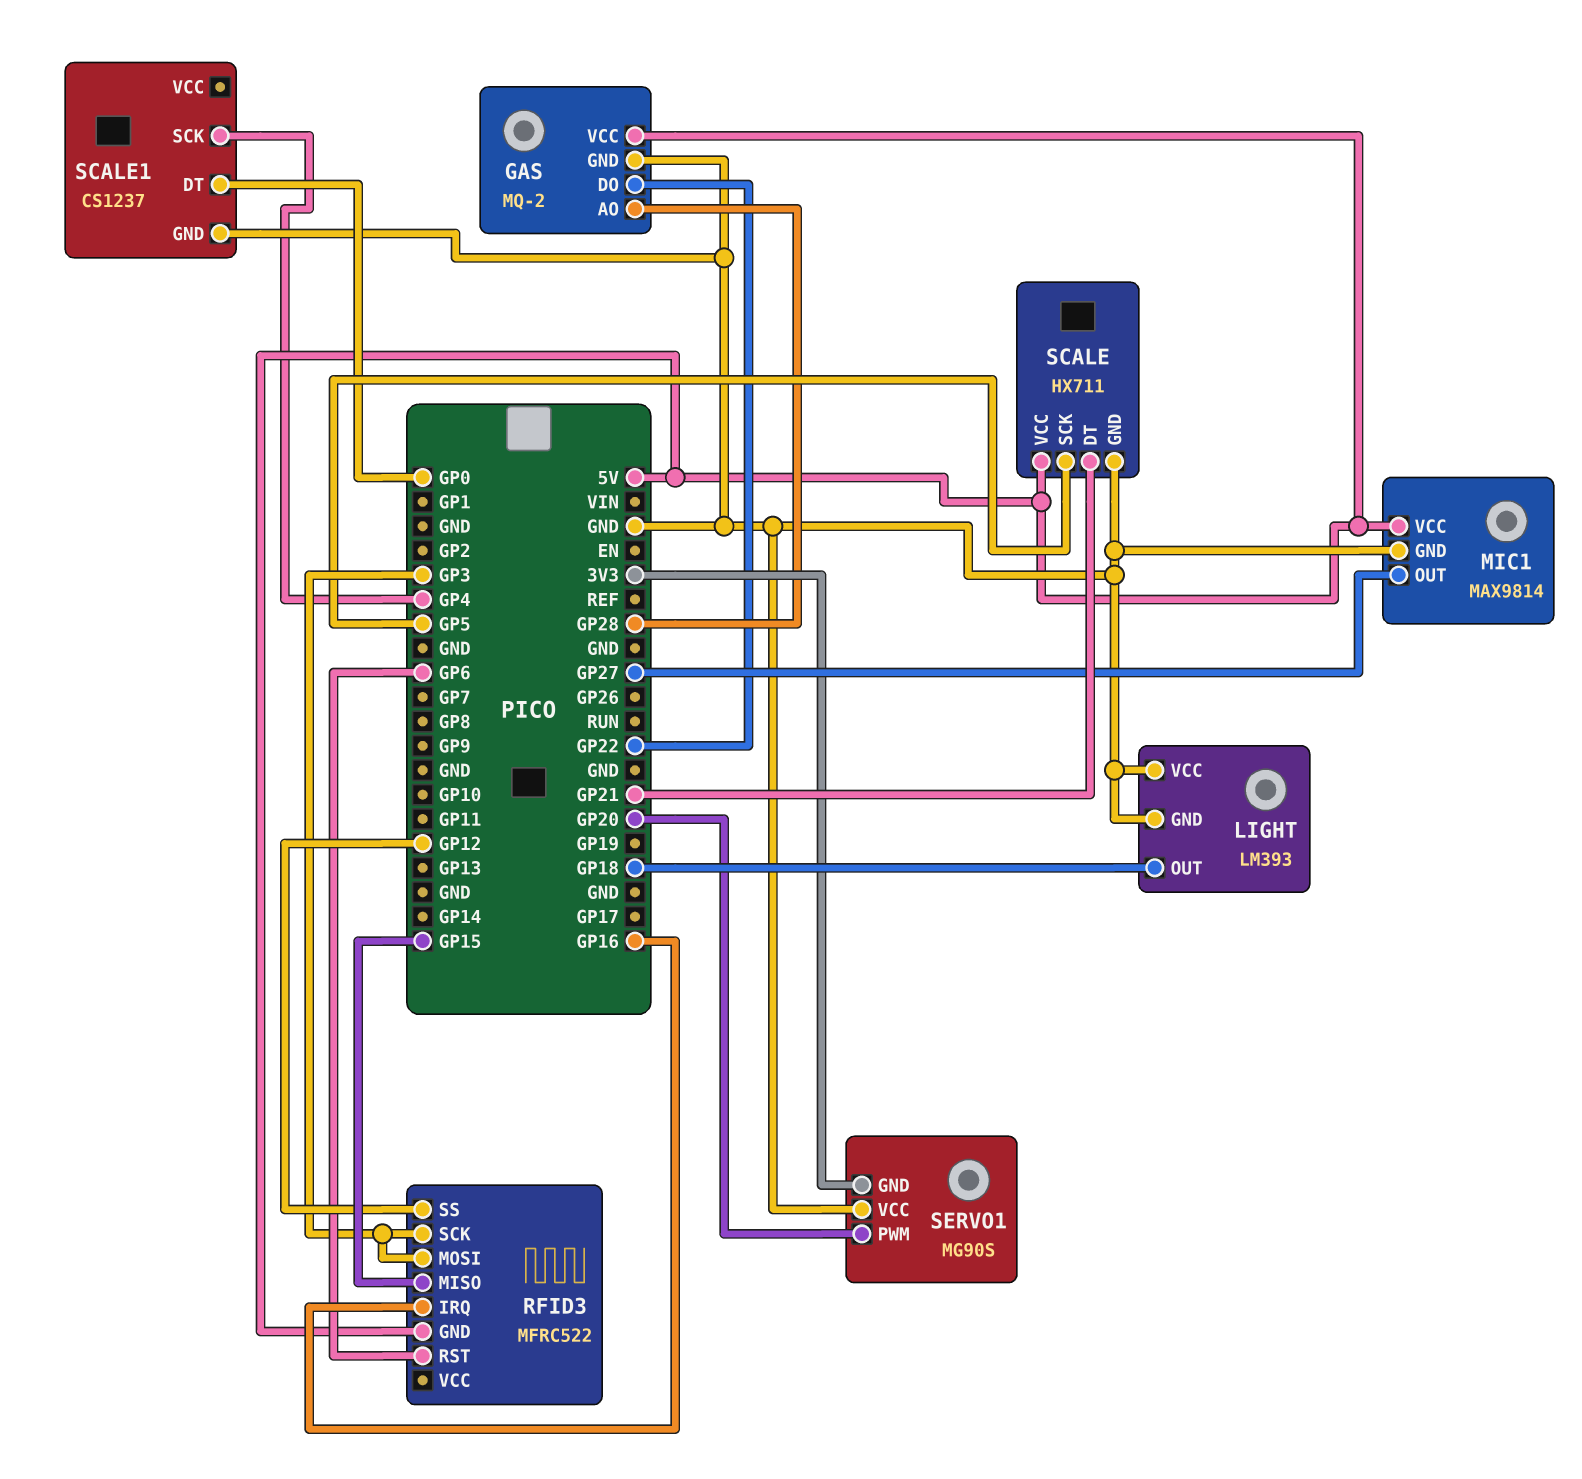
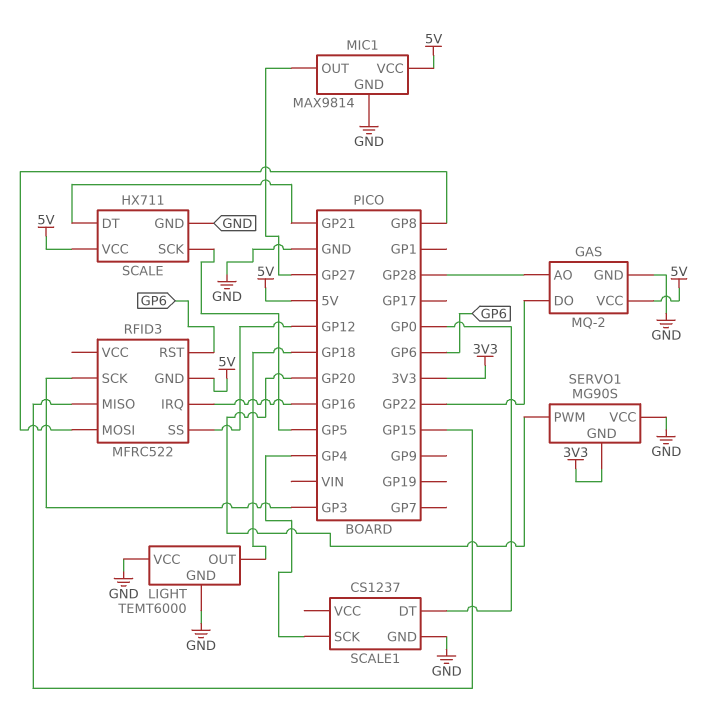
LIGHT: LM393 -> TEMT6000
RFID3 pin MOSI: GP3 -> GP8

